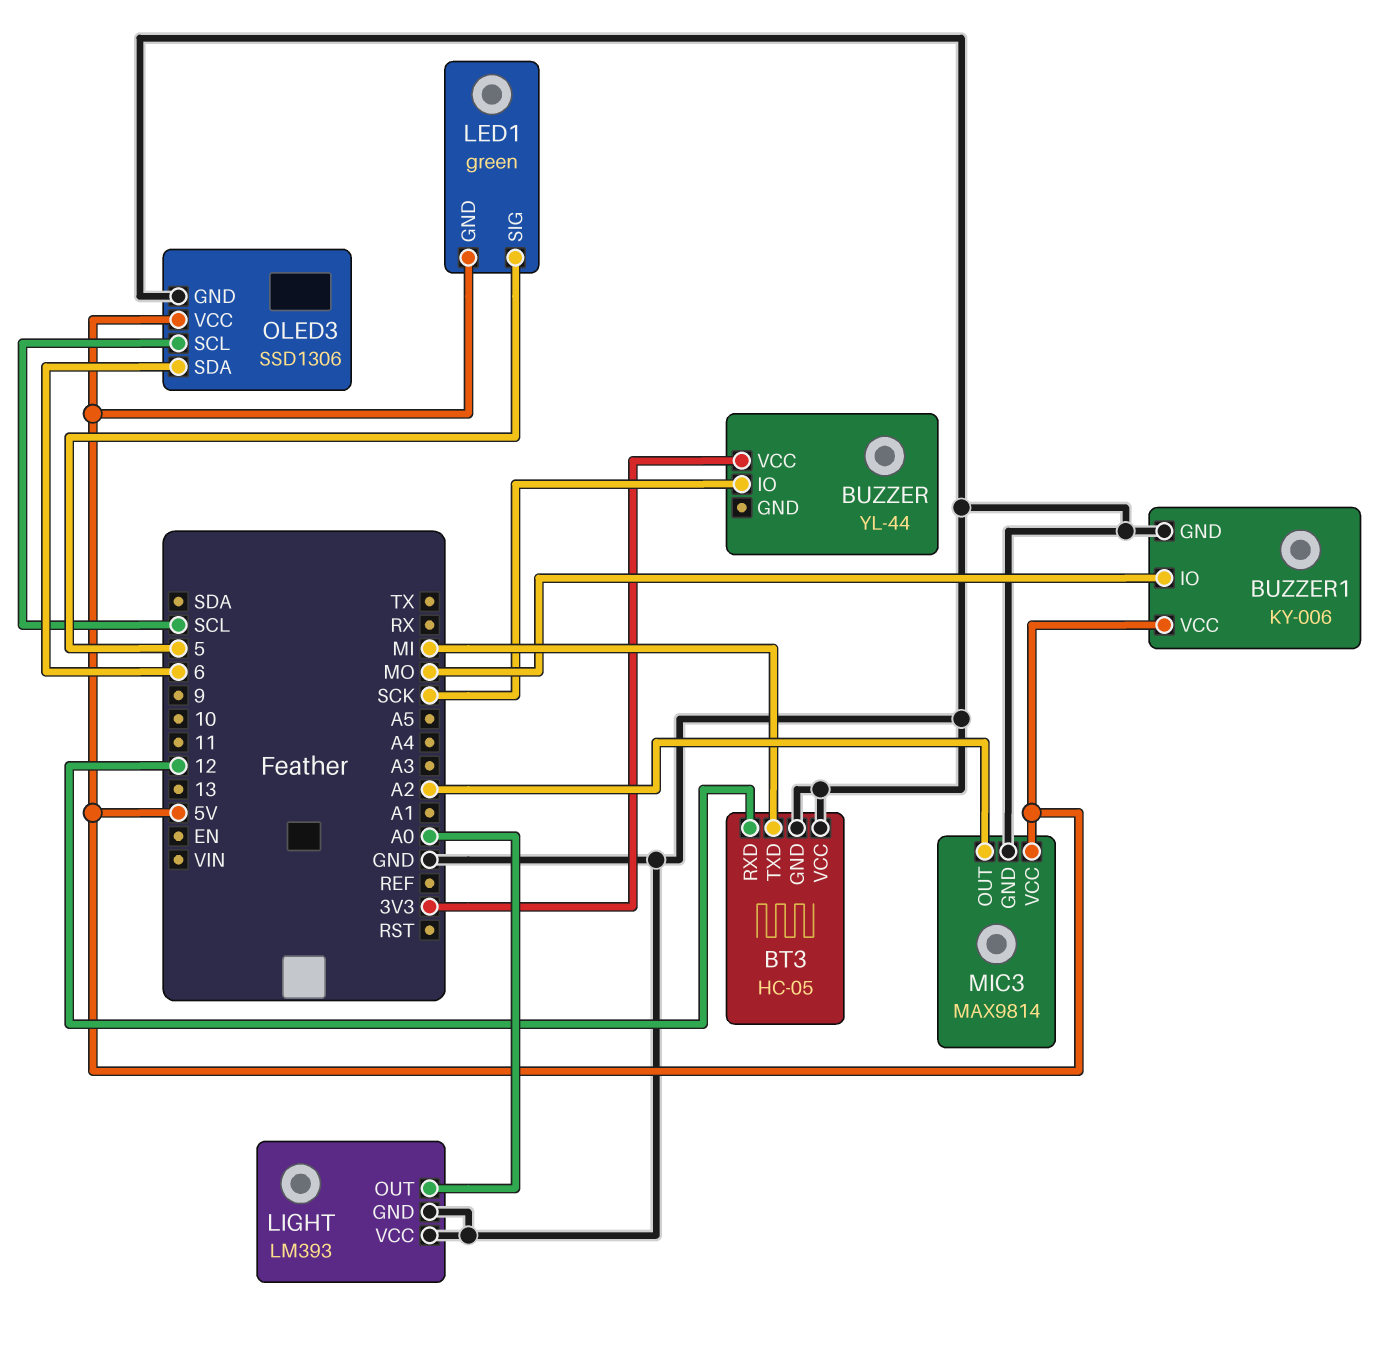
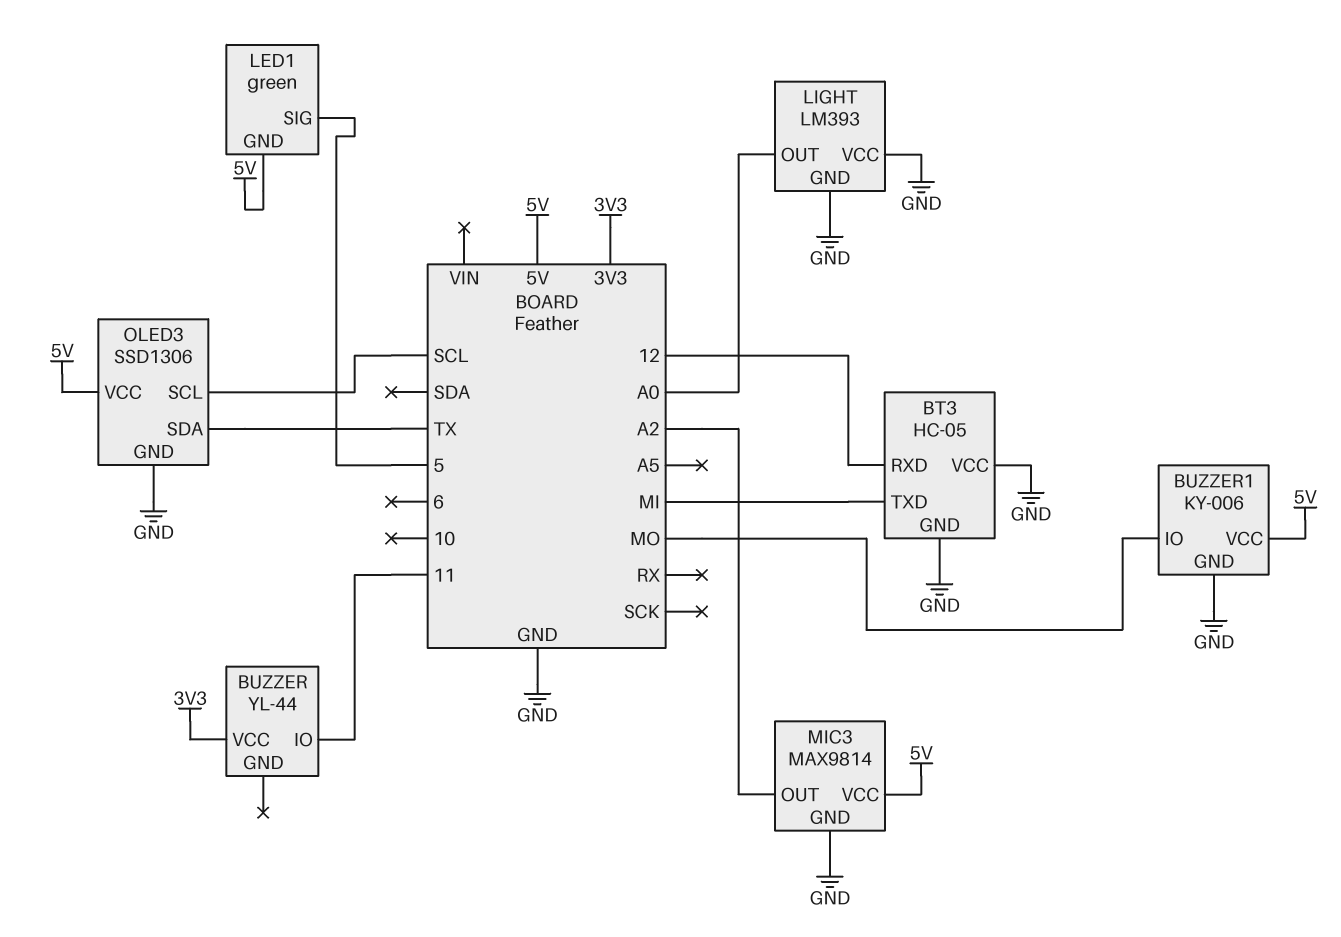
BUZZER pin IO: SCK -> 11
OLED3 pin SDA: 6 -> TX

